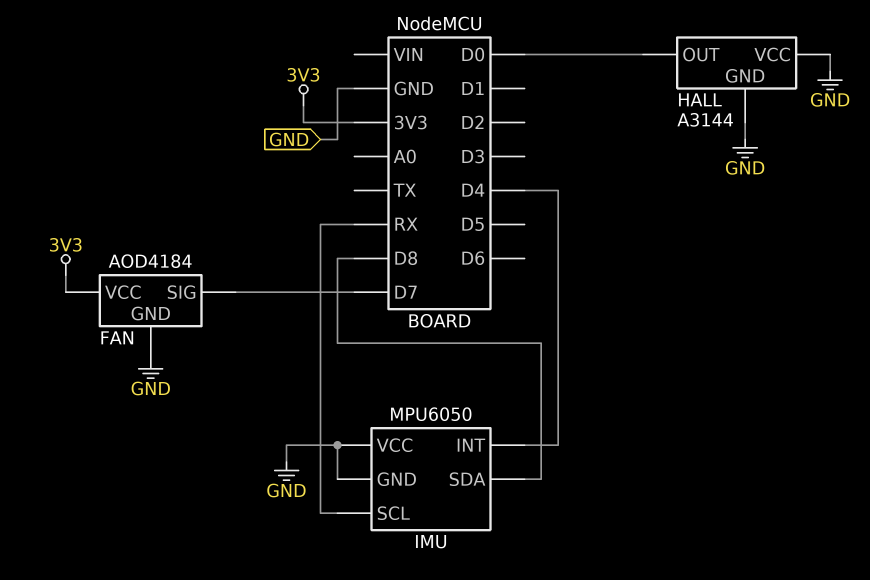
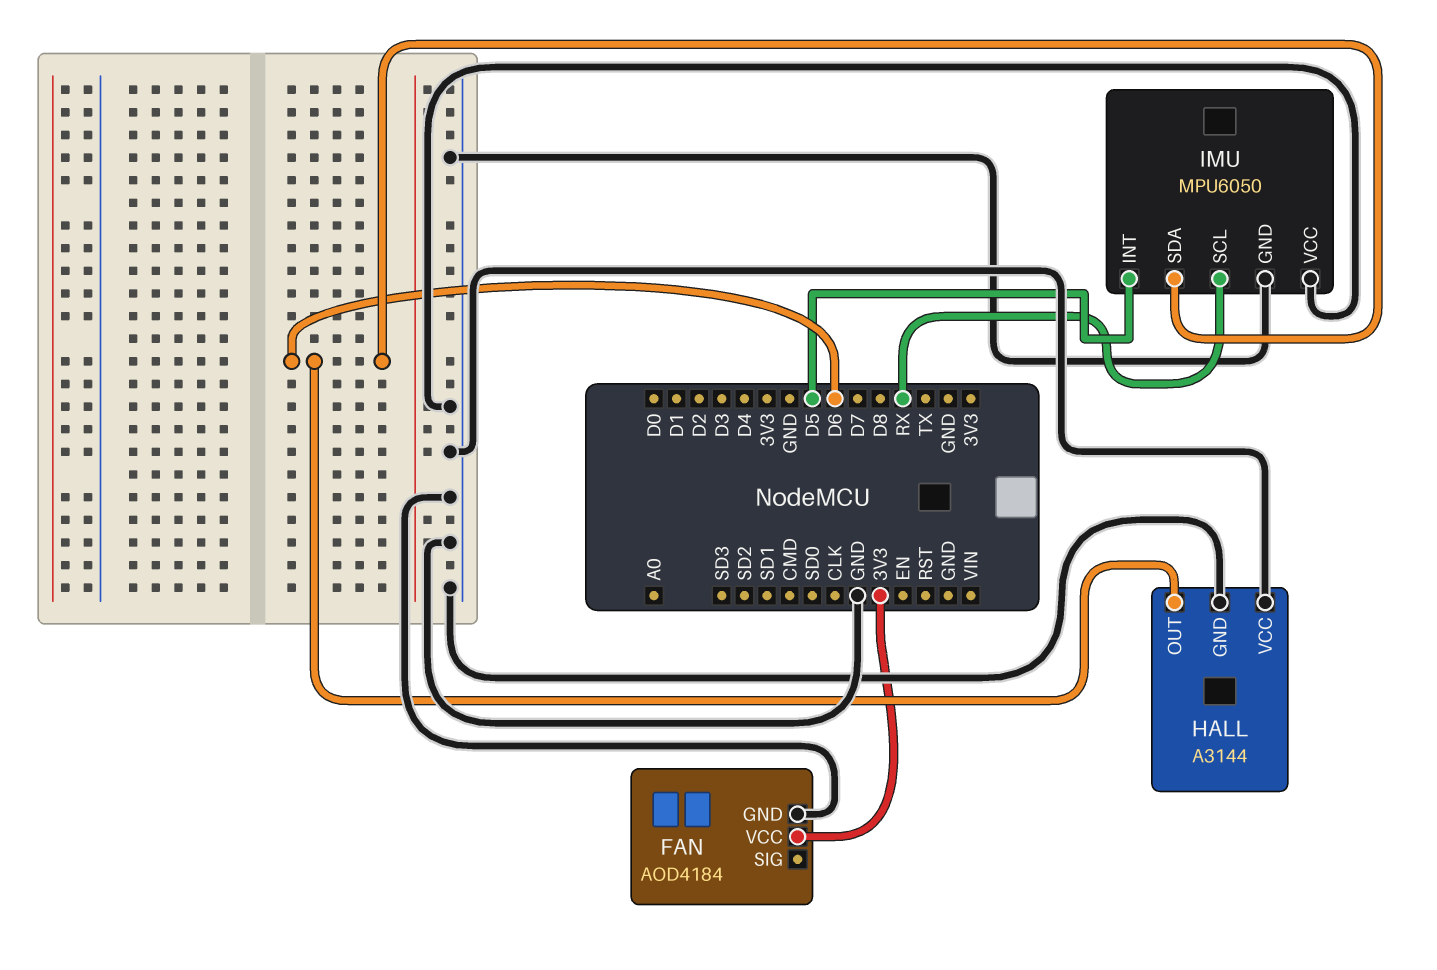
FAN pin SIG: D7 -> none
HALL pin OUT: D0 -> D6
IMU pin INT: D4 -> D5
IMU pin SDA: D8 -> D6

